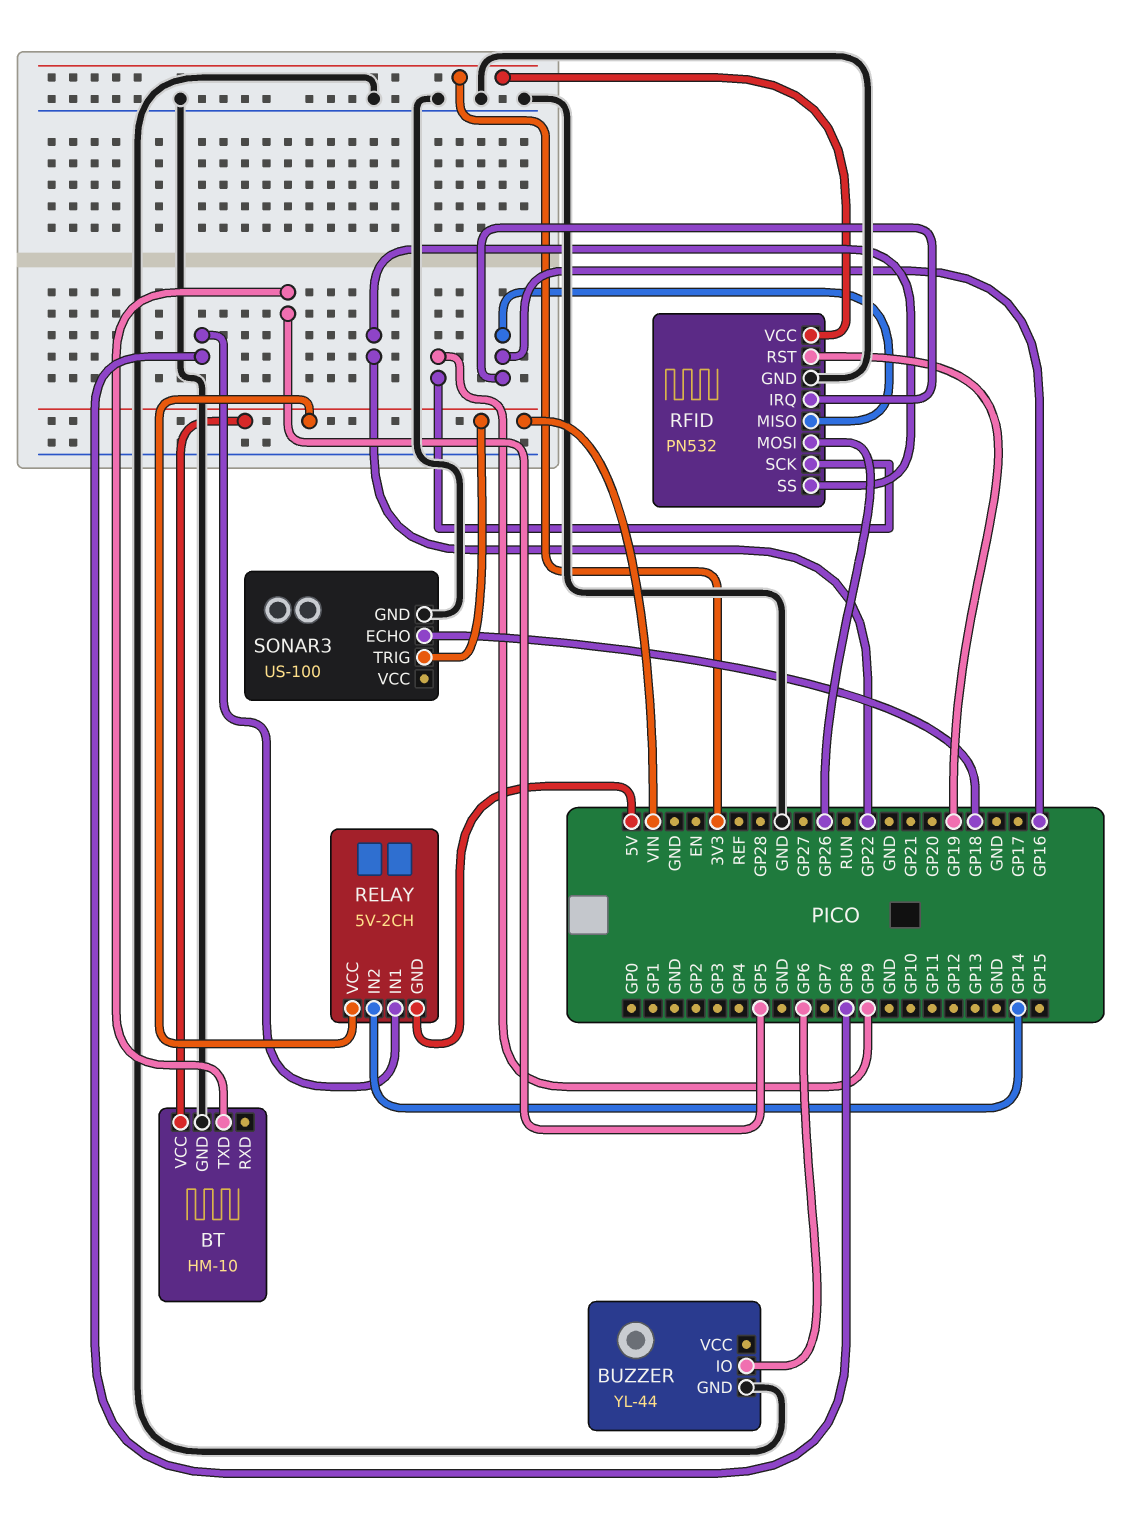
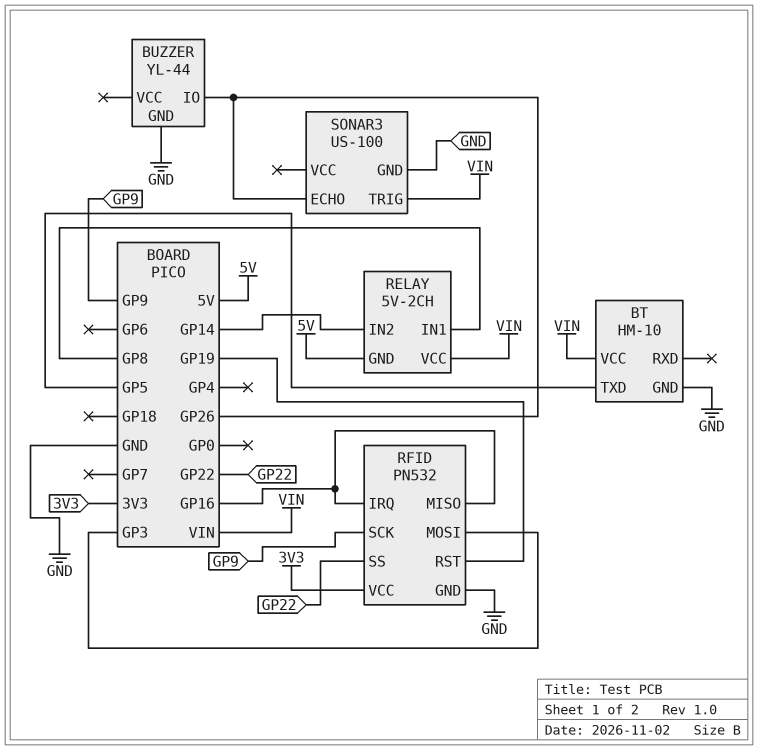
BUZZER pin IO: GP6 -> GP26
RFID pin MOSI: GP26 -> GP3
SONAR3 pin ECHO: GP18 -> GP26

